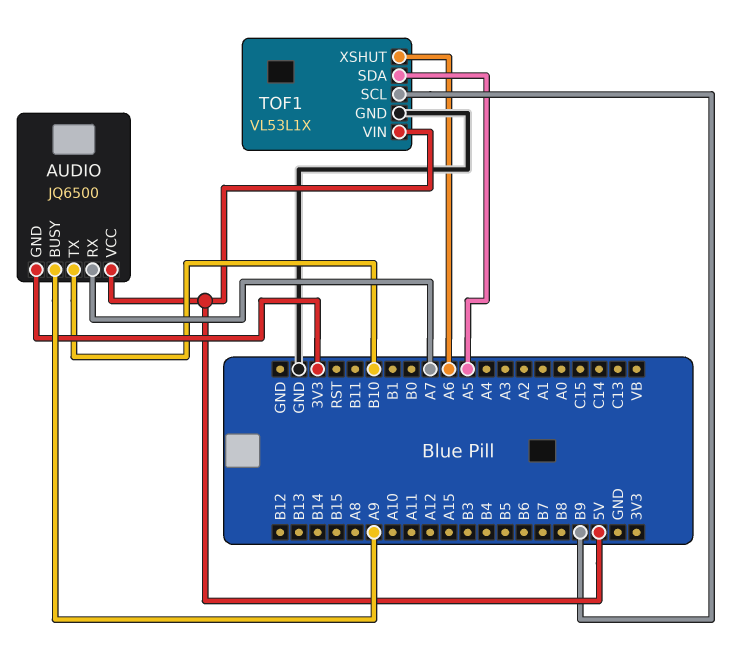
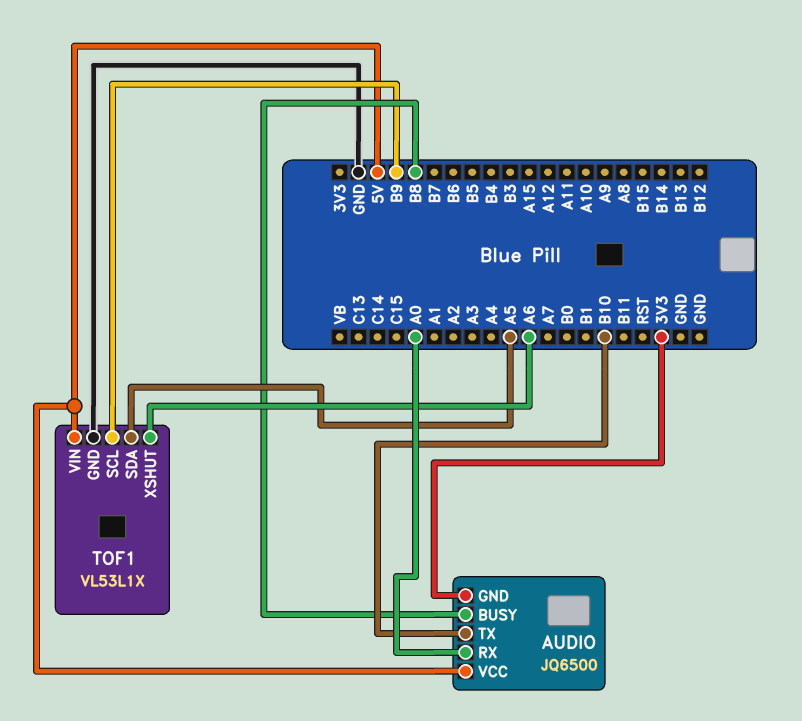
AUDIO pin BUSY: A9 -> B8
AUDIO pin RX: A7 -> A0

